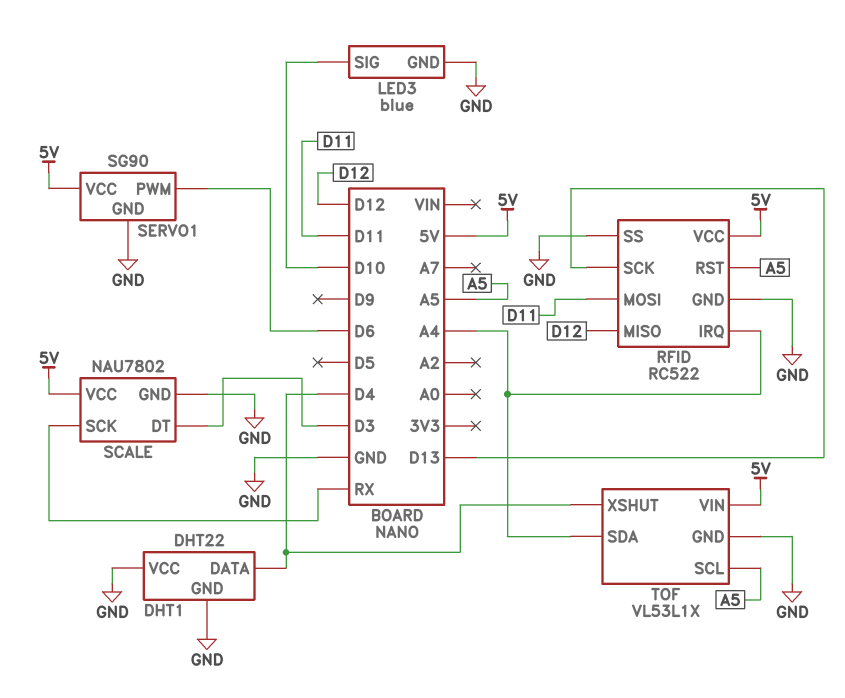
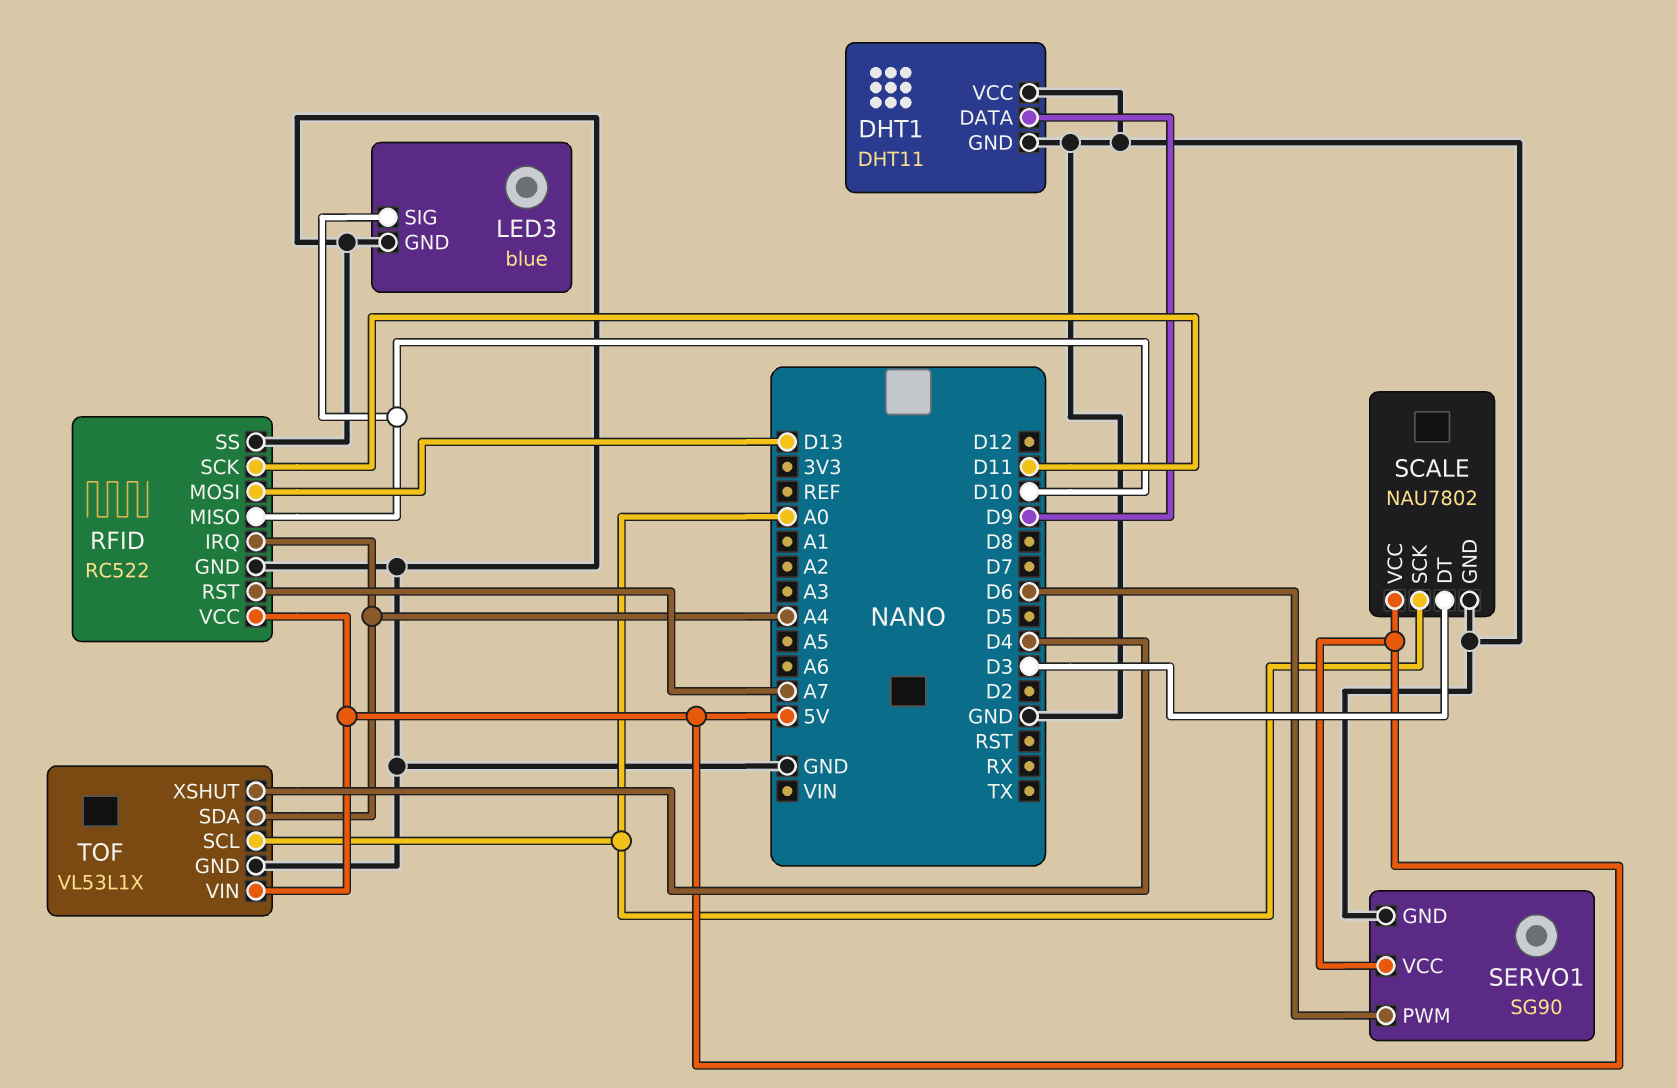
DHT1: DHT22 -> DHT11
DHT1 pin DATA: D4 -> D9
RFID pin MISO: D12 -> D10
RFID pin MOSI: D11 -> D13
RFID pin RST: A5 -> A7
RFID pin SCK: D13 -> D11
SCALE pin SCK: RX -> A0
TOF pin SCL: A5 -> A0

